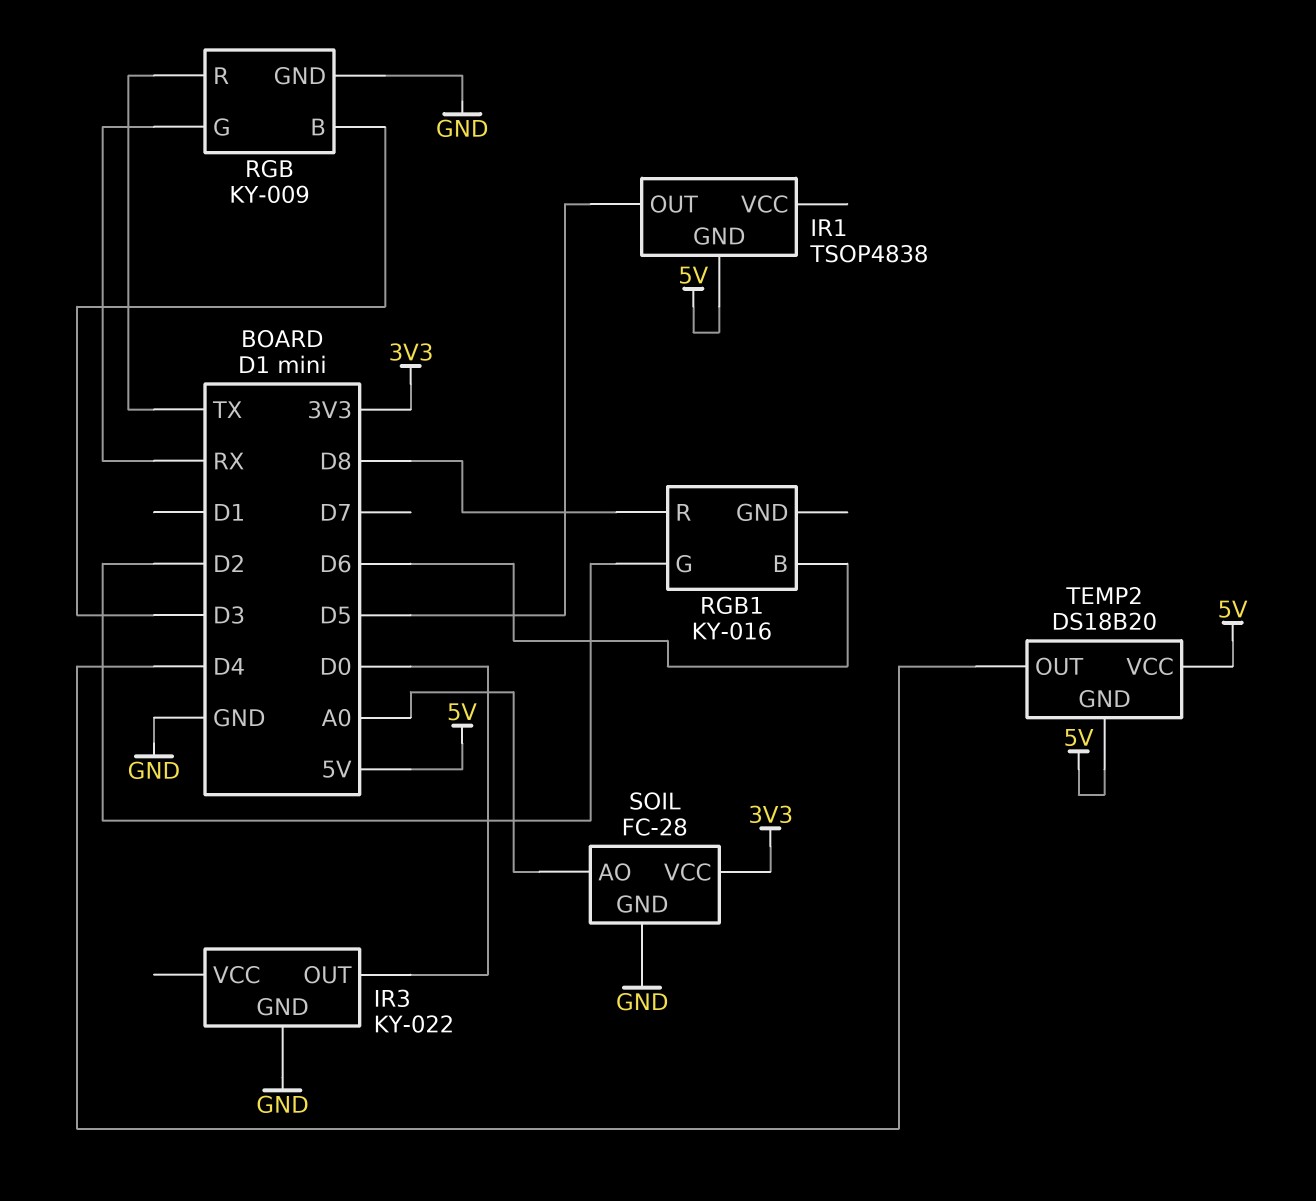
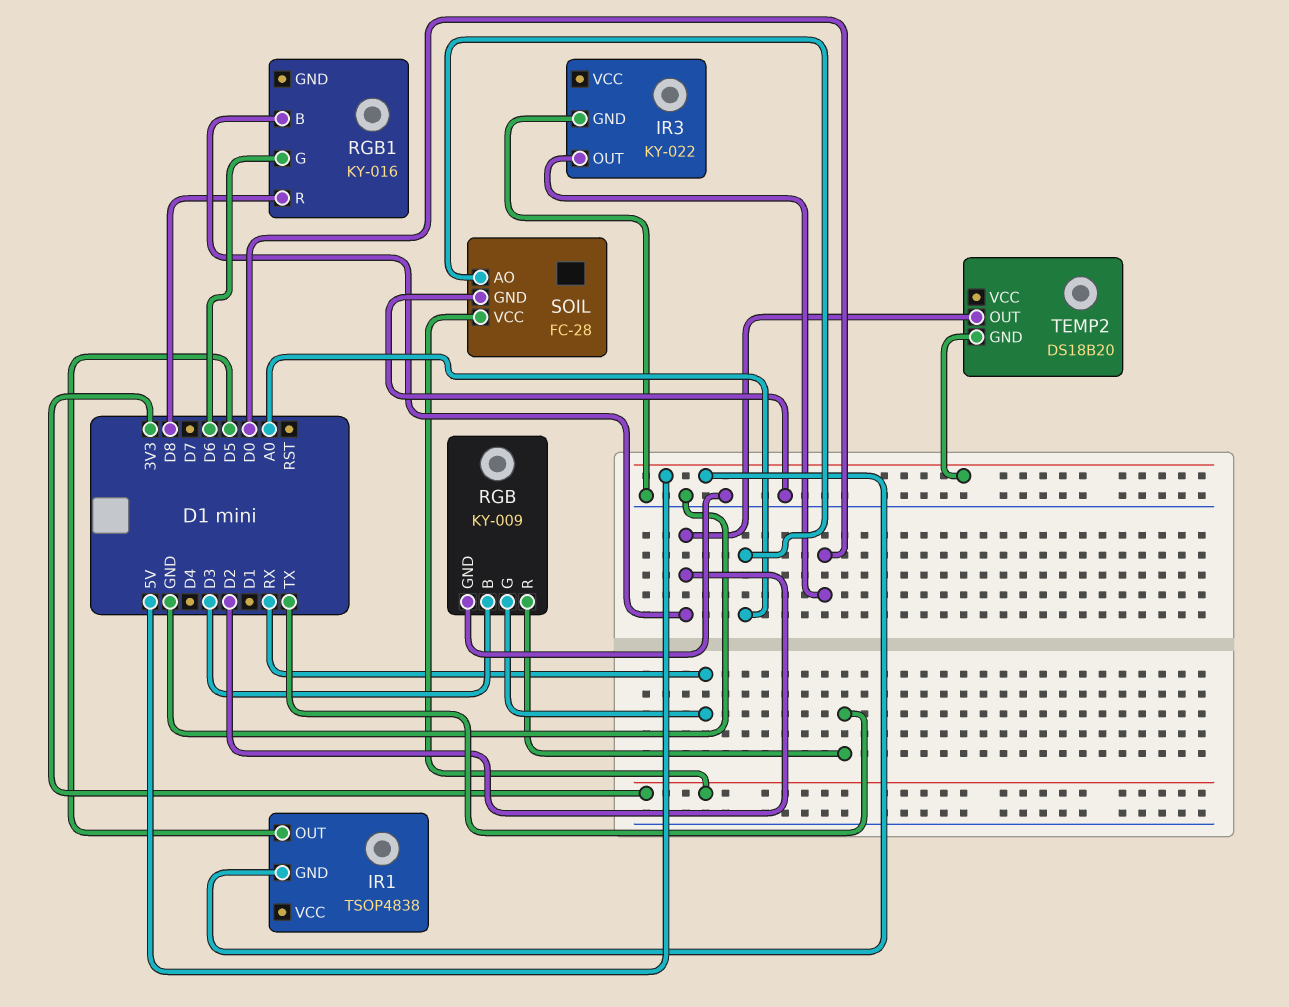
RGB1 pin B: D6 -> D2
RGB1 pin G: D2 -> D6
TEMP2 pin OUT: D4 -> D2
TEMP2 pin VCC: 5V -> none

